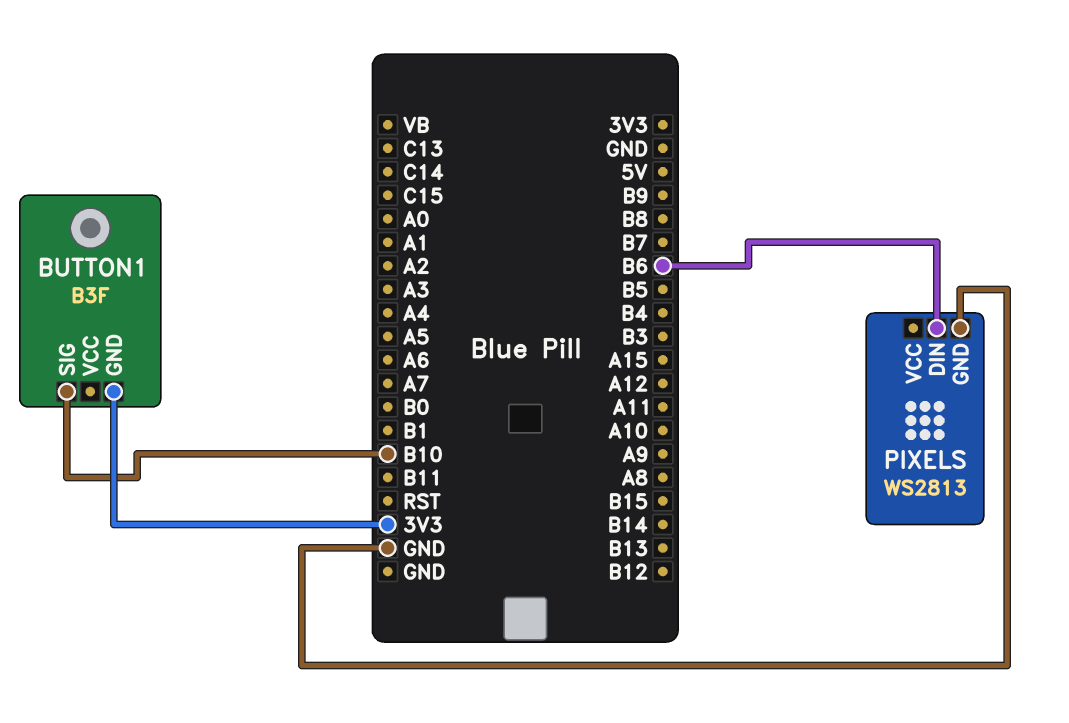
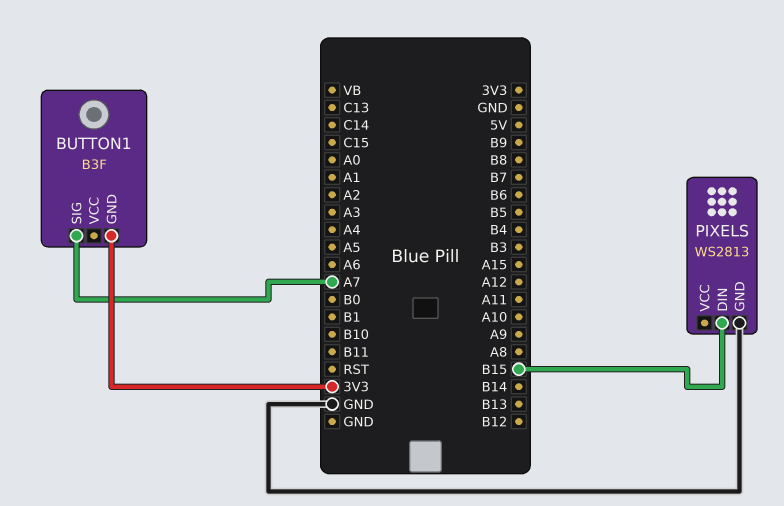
BUTTON1 pin SIG: B10 -> A7
PIXELS pin DIN: B6 -> B15

